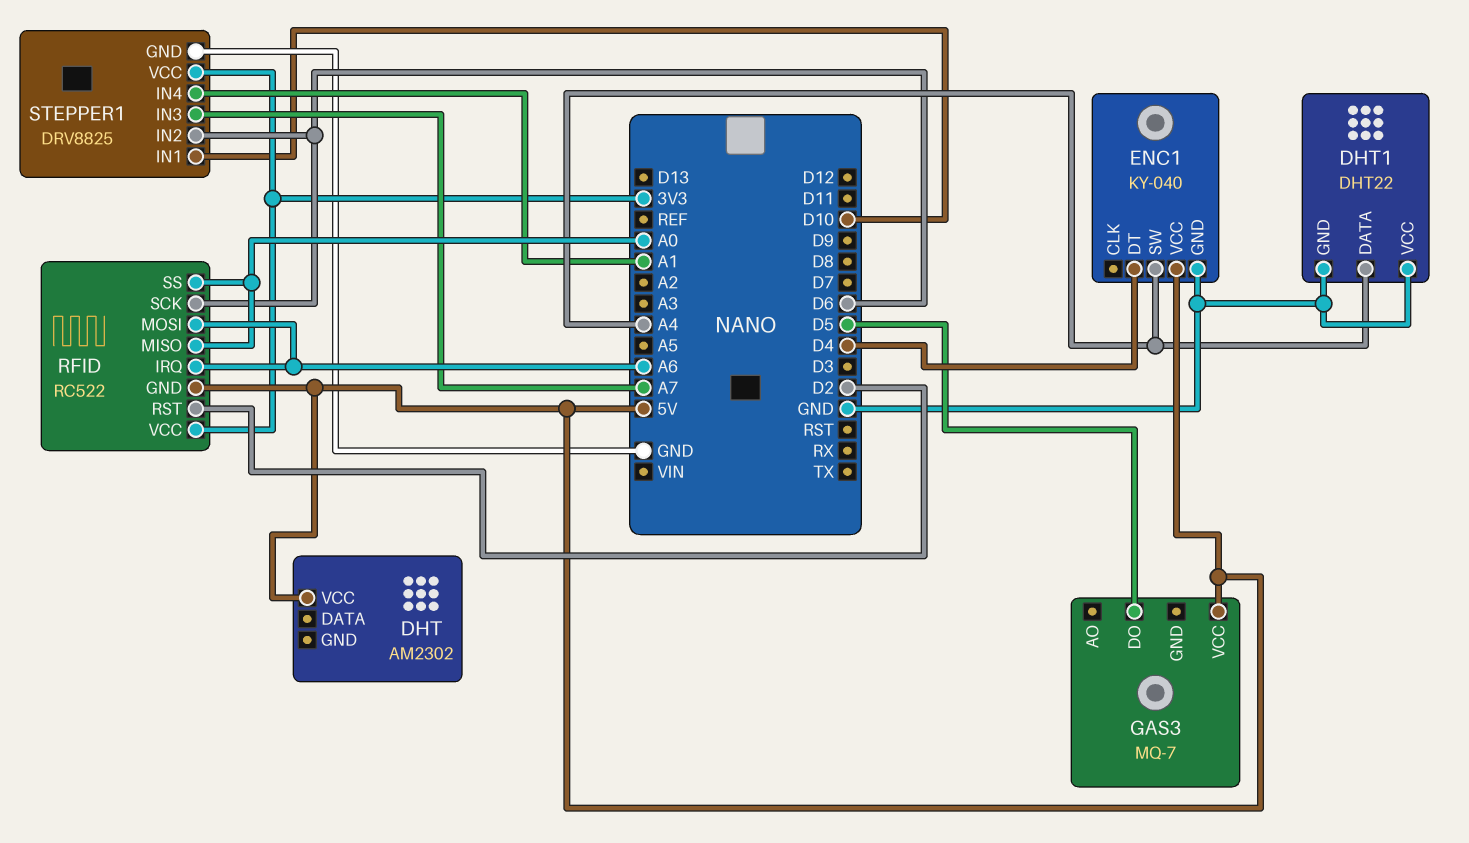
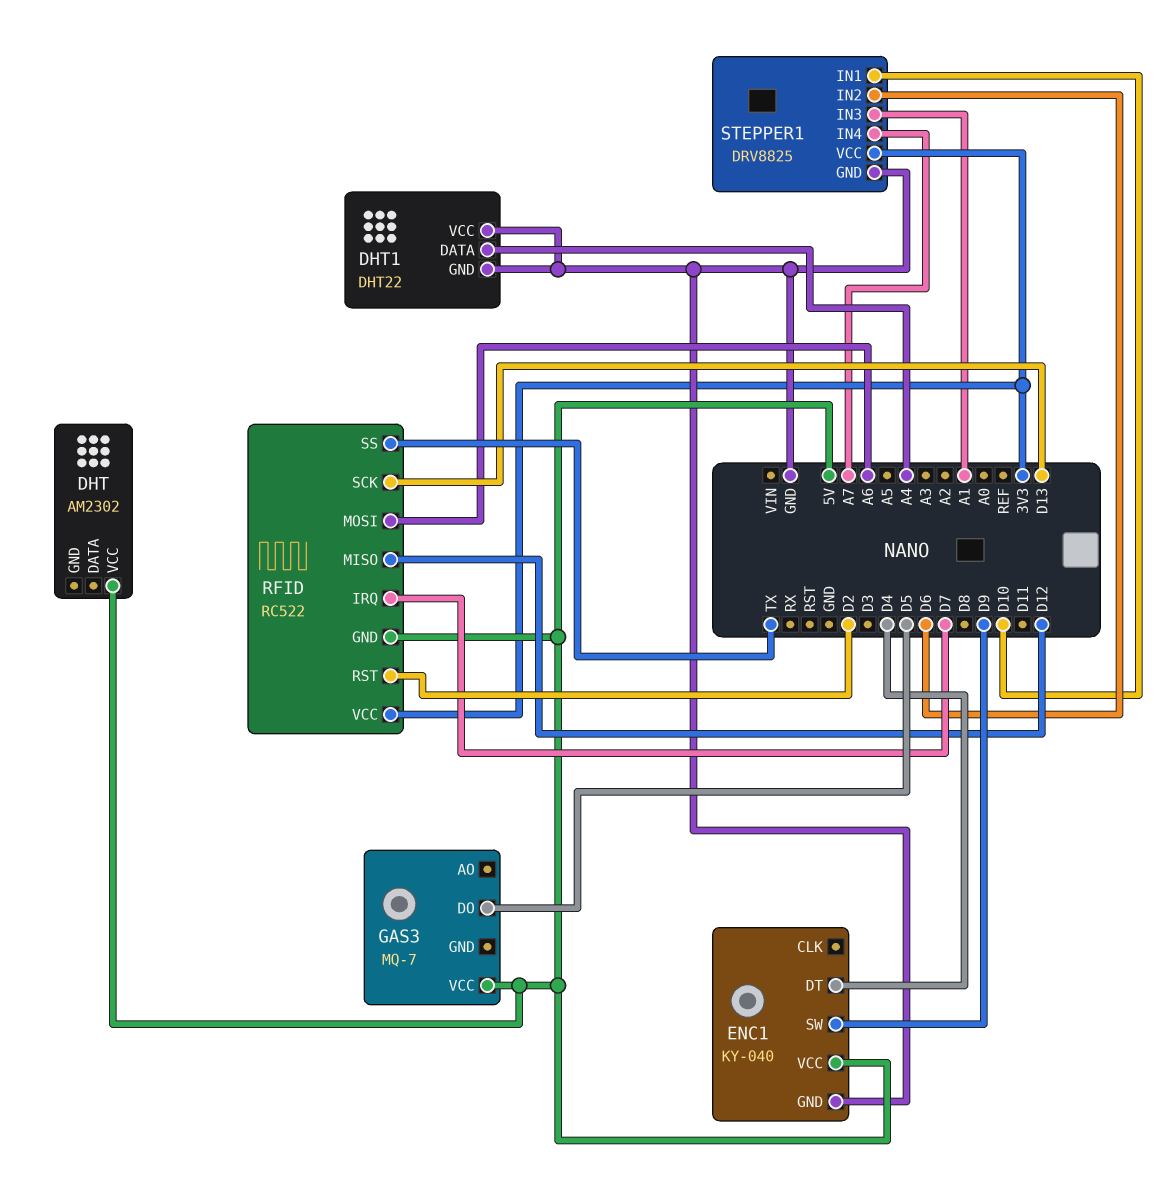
ENC1 pin SW: A4 -> D9
RFID pin IRQ: A6 -> D7
RFID pin MISO: A0 -> D12
RFID pin SCK: D6 -> D13
RFID pin SS: A0 -> TX
STEPPER1 pin IN3: A7 -> A1
STEPPER1 pin IN4: A1 -> A7

